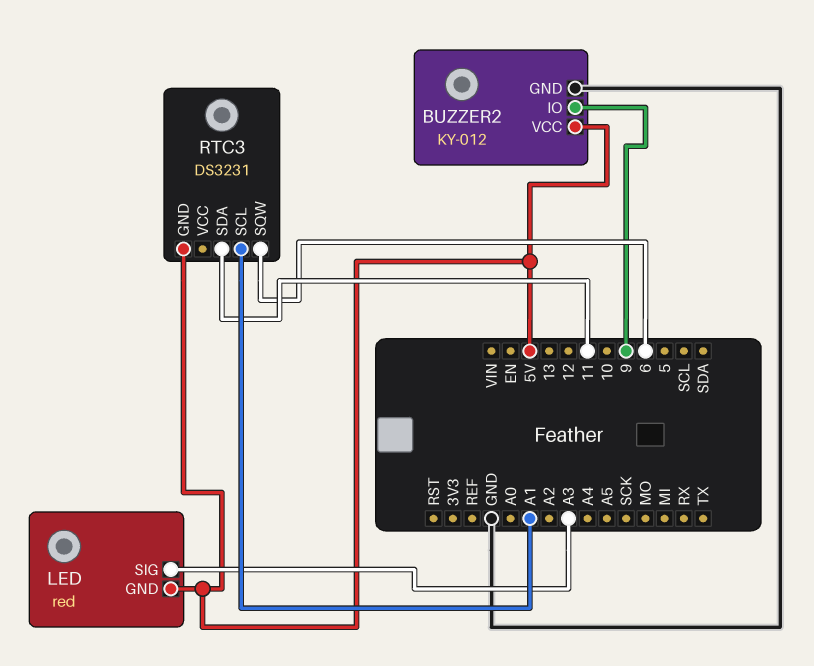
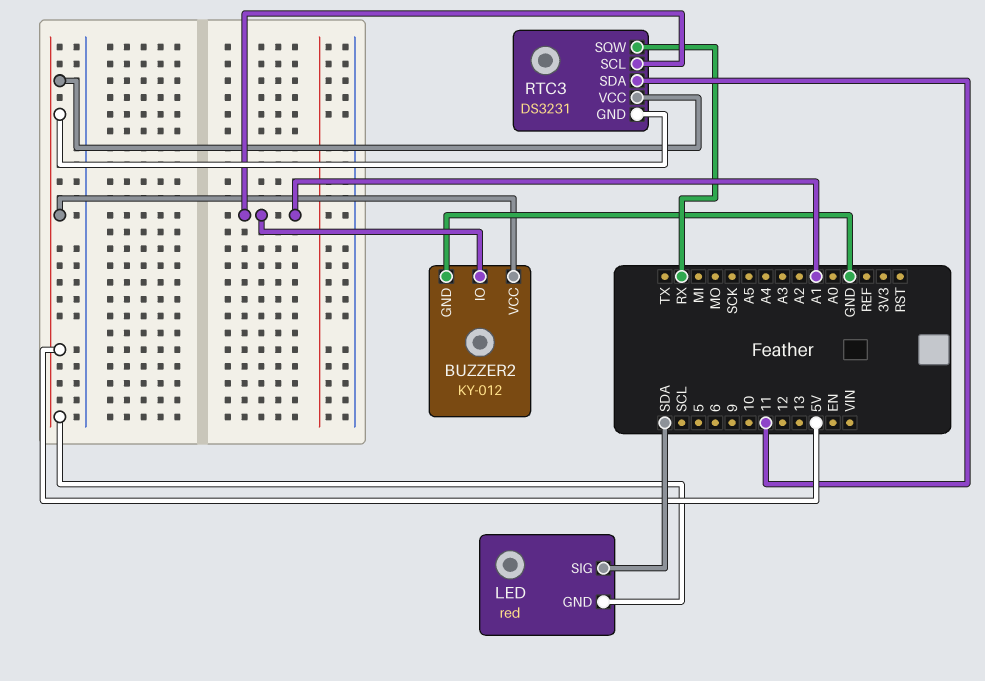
BUZZER2 pin IO: 9 -> A1
LED pin SIG: A3 -> SDA
RTC3 pin SQW: 6 -> RX
RTC3 pin VCC: none -> 5V

